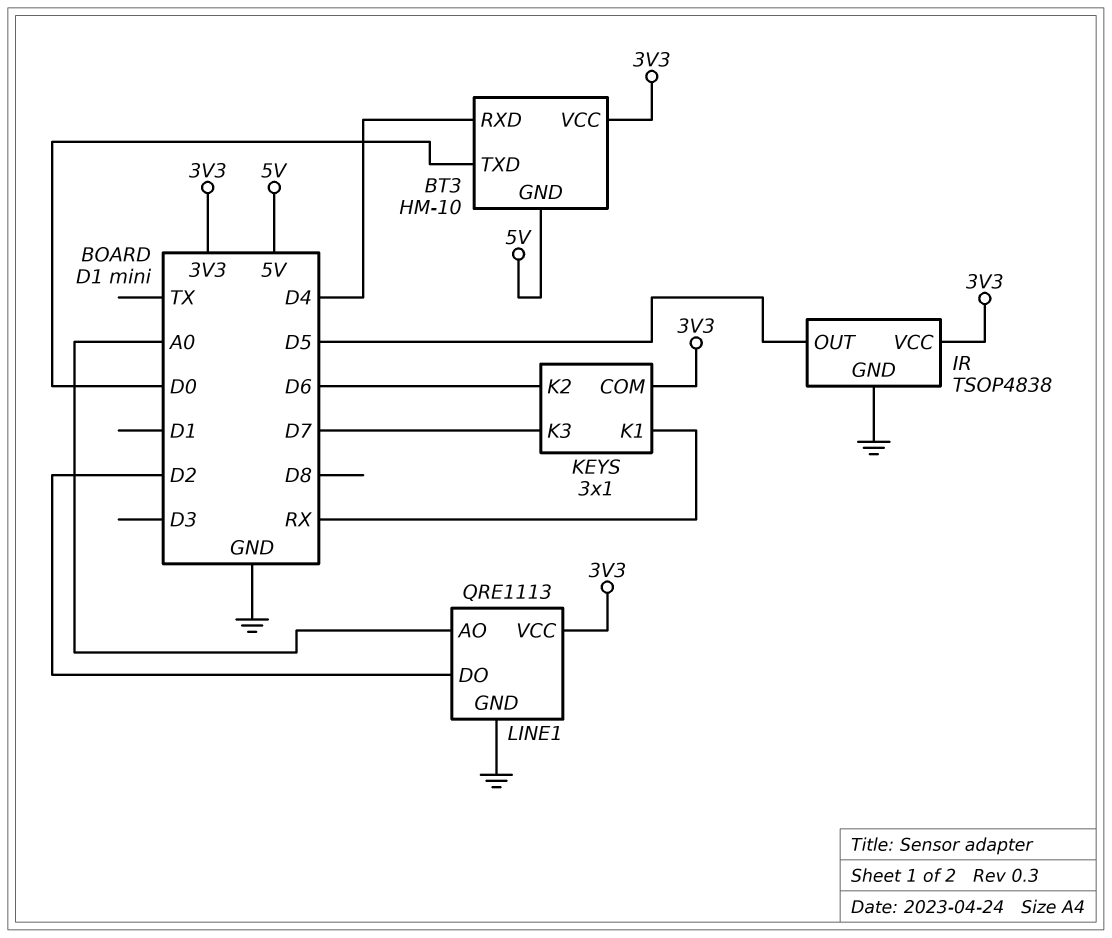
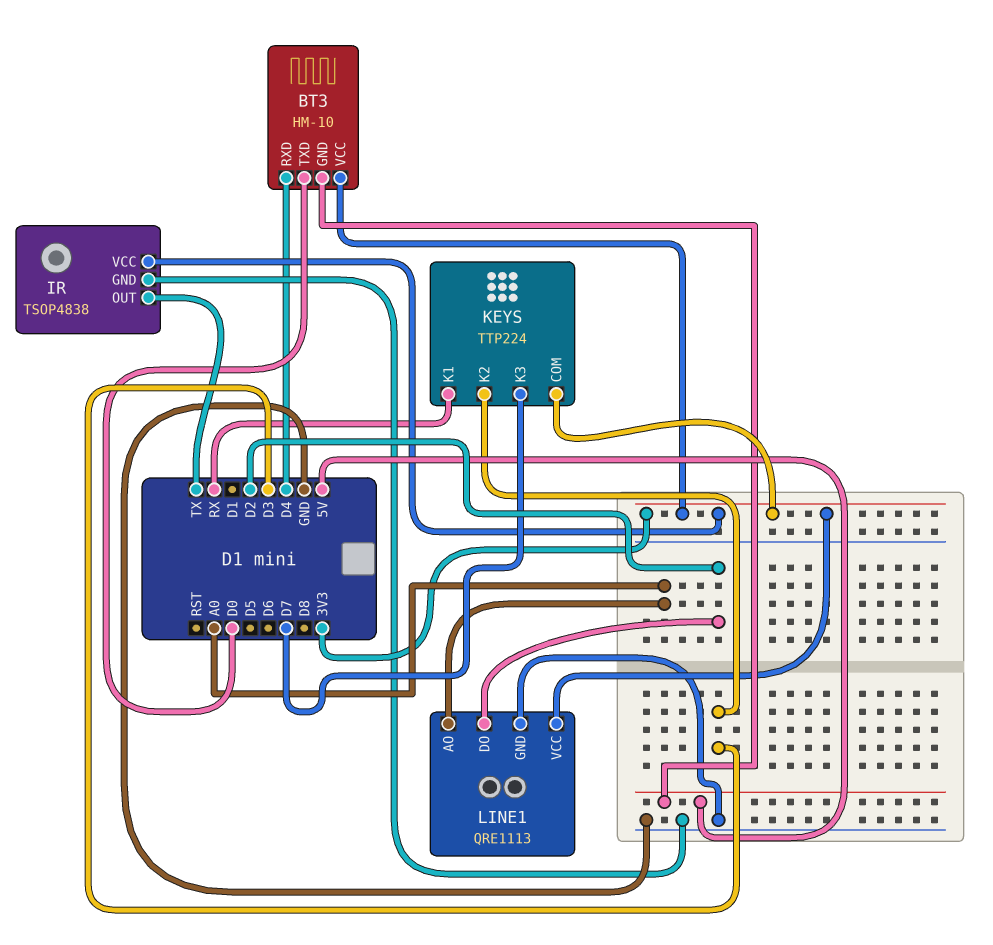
IR pin OUT: D5 -> TX
KEYS: 3x1 -> TTP224
KEYS pin K2: D6 -> D3

